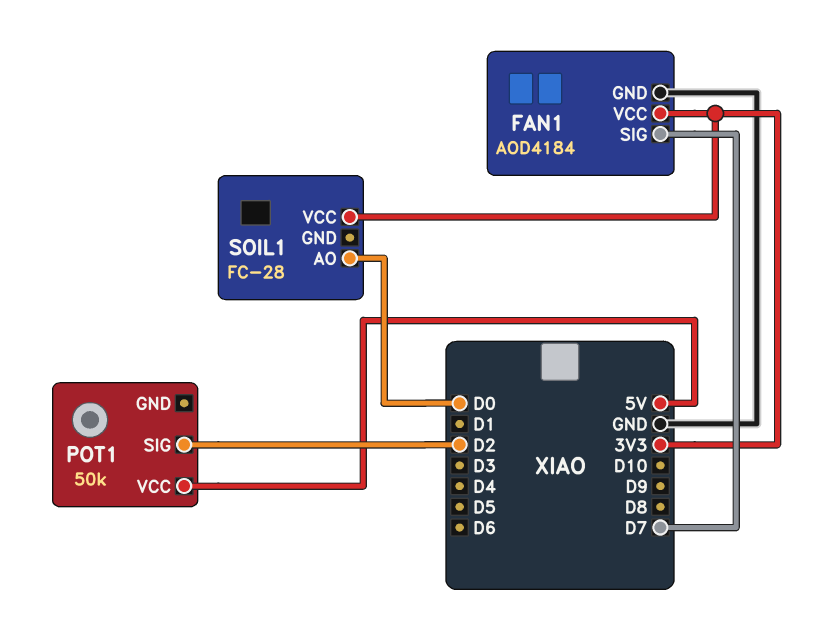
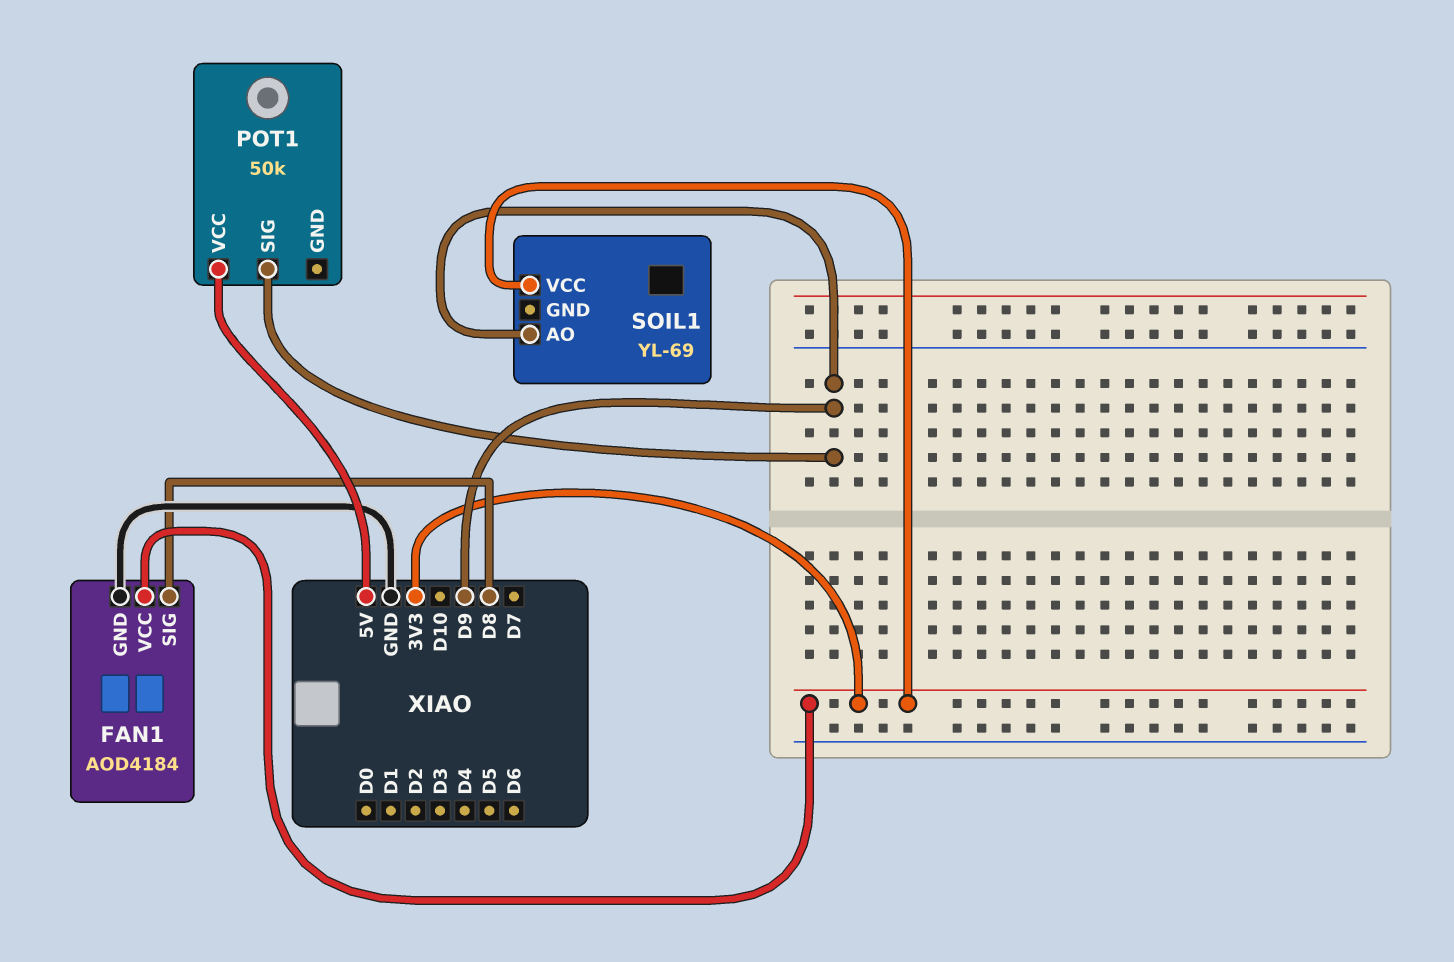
FAN1 pin SIG: D7 -> D8
POT1 pin SIG: D2 -> D9
SOIL1: FC-28 -> YL-69
SOIL1 pin AO: D0 -> D9

